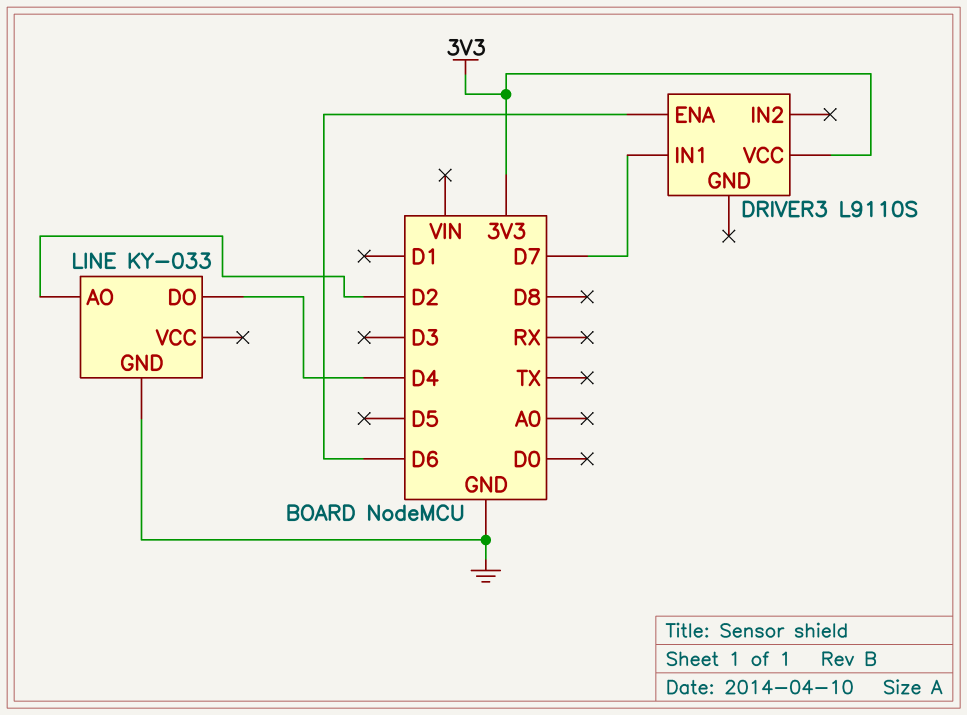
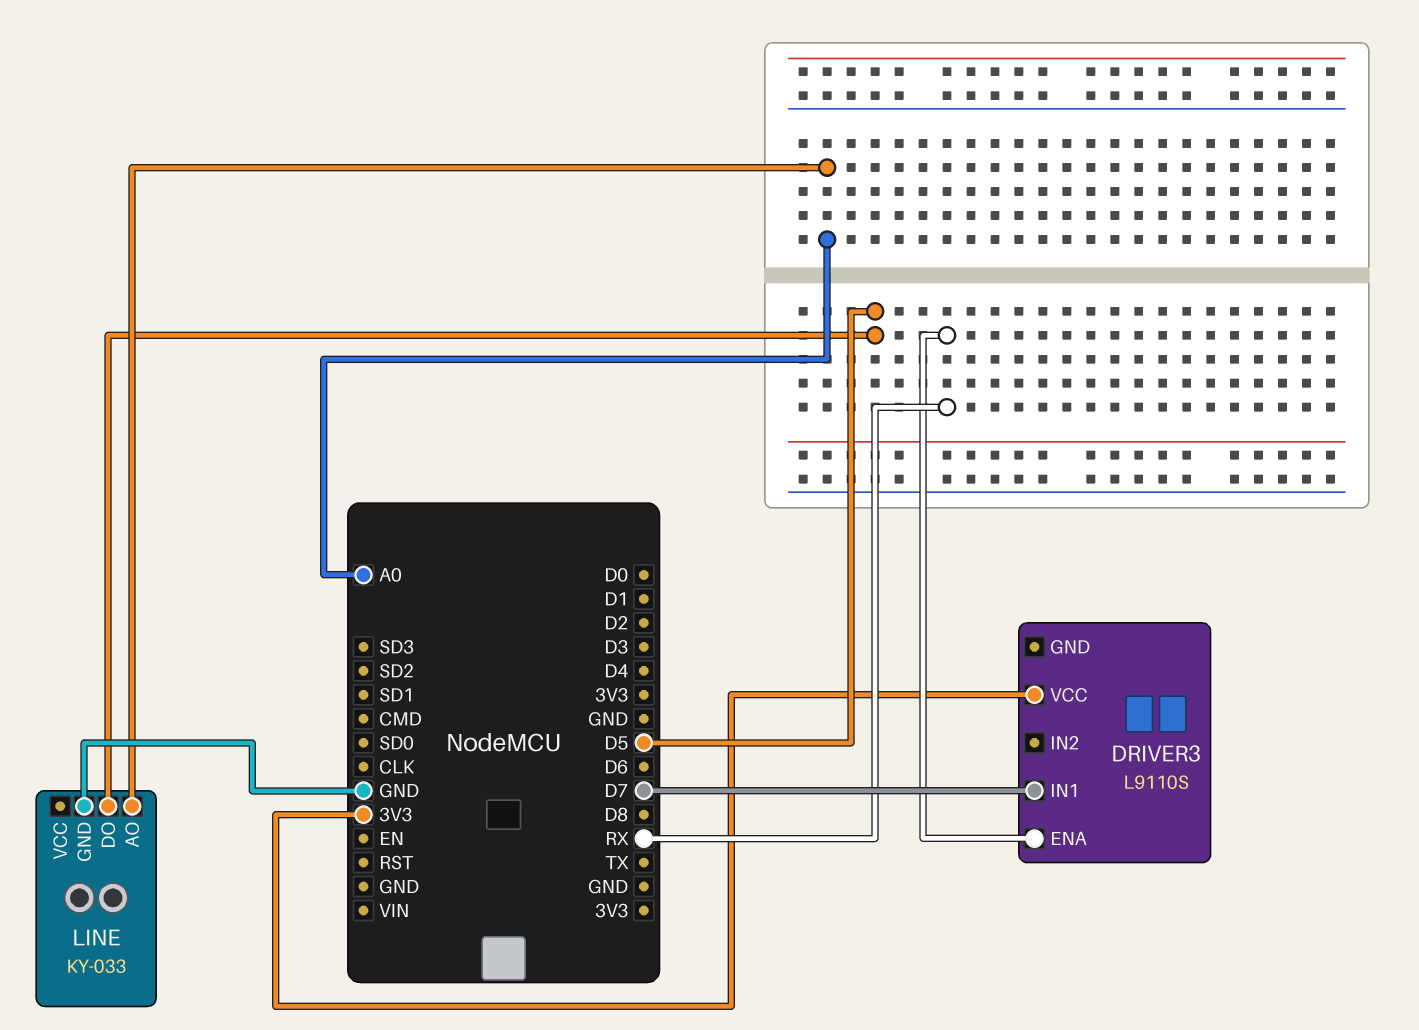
DRIVER3 pin ENA: D6 -> RX
LINE pin AO: D2 -> A0
LINE pin DO: D4 -> D5

